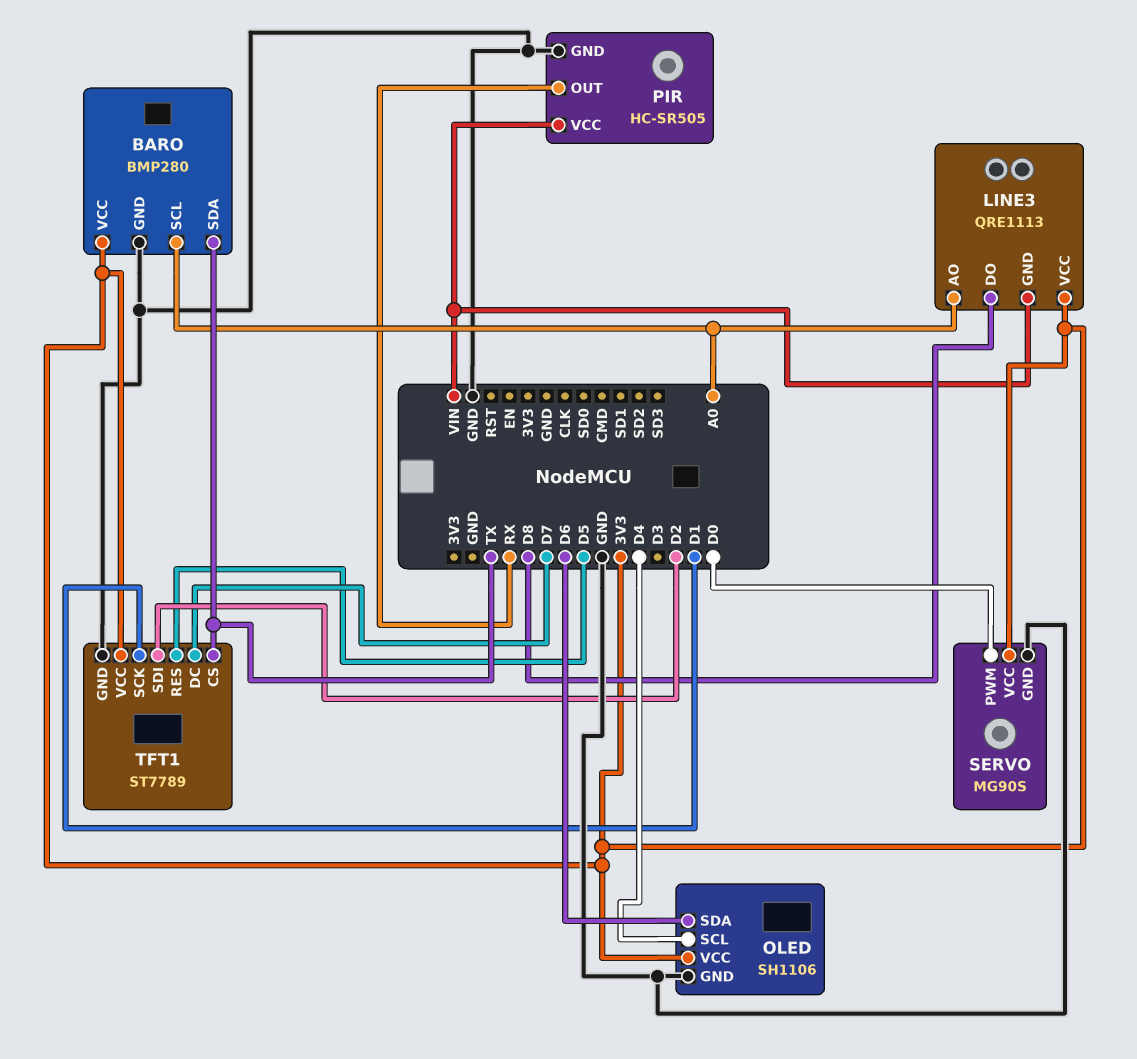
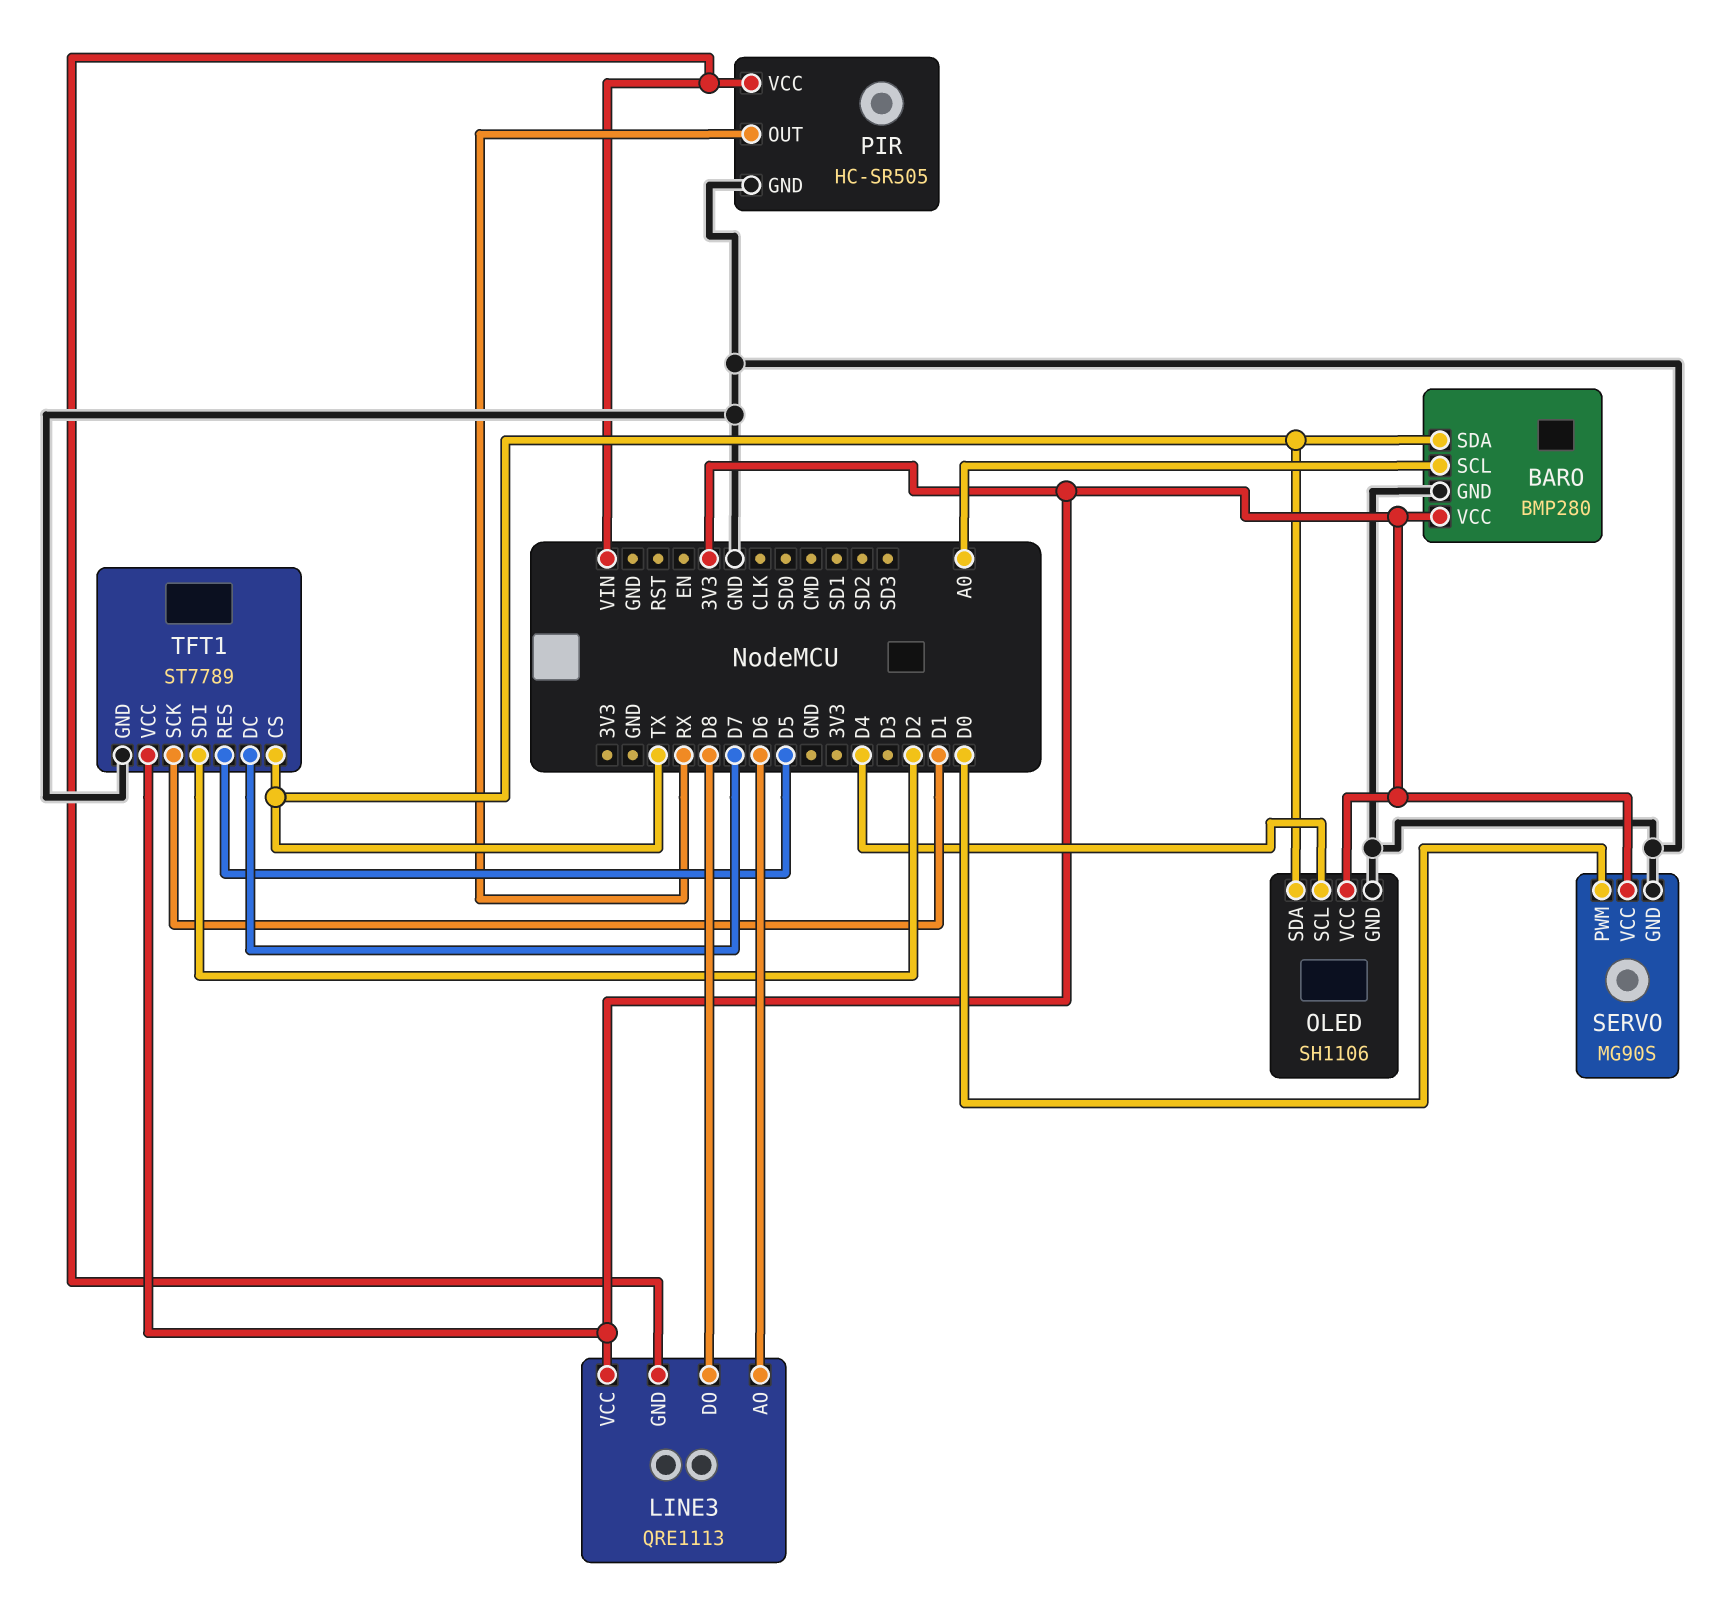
LINE3 pin AO: A0 -> D6
OLED pin SDA: D6 -> TX

